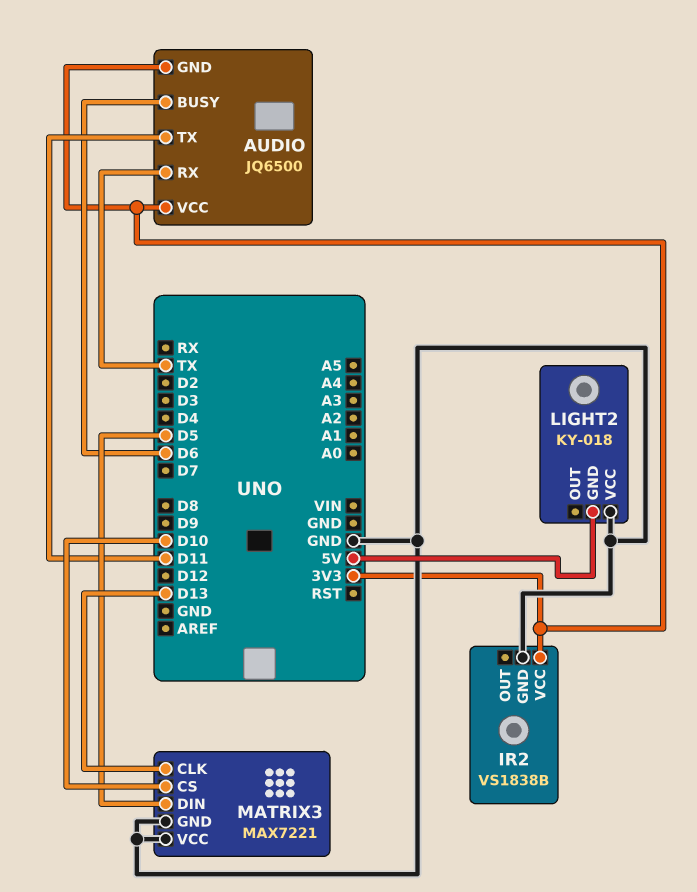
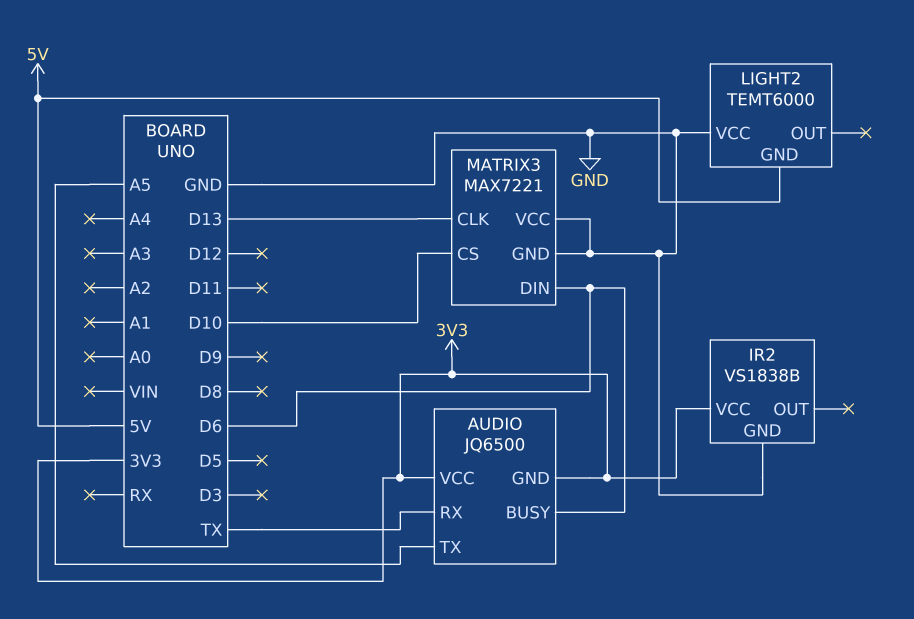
AUDIO pin TX: D11 -> A5
LIGHT2: KY-018 -> TEMT6000
MATRIX3 pin DIN: D5 -> D6

